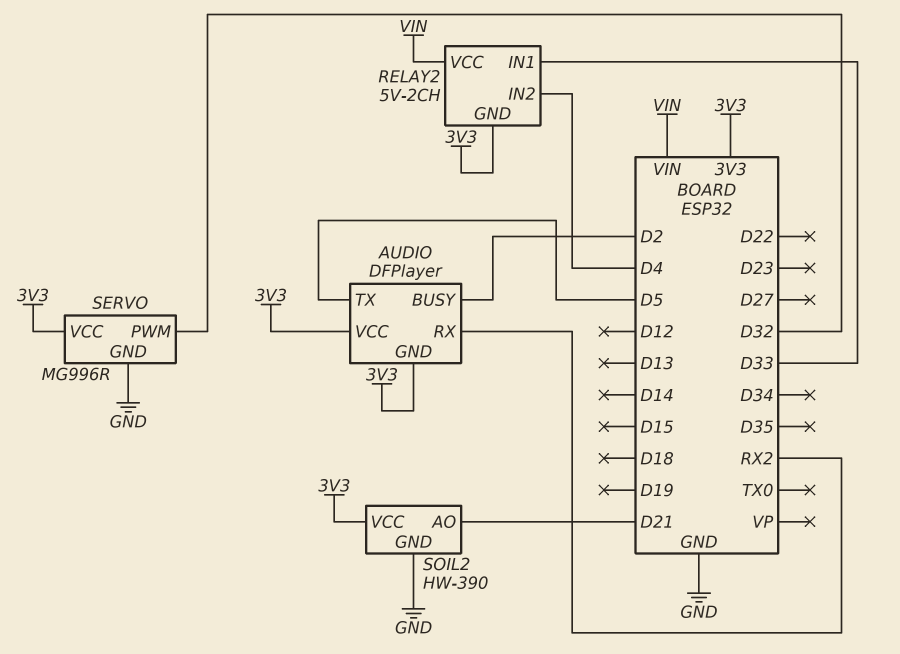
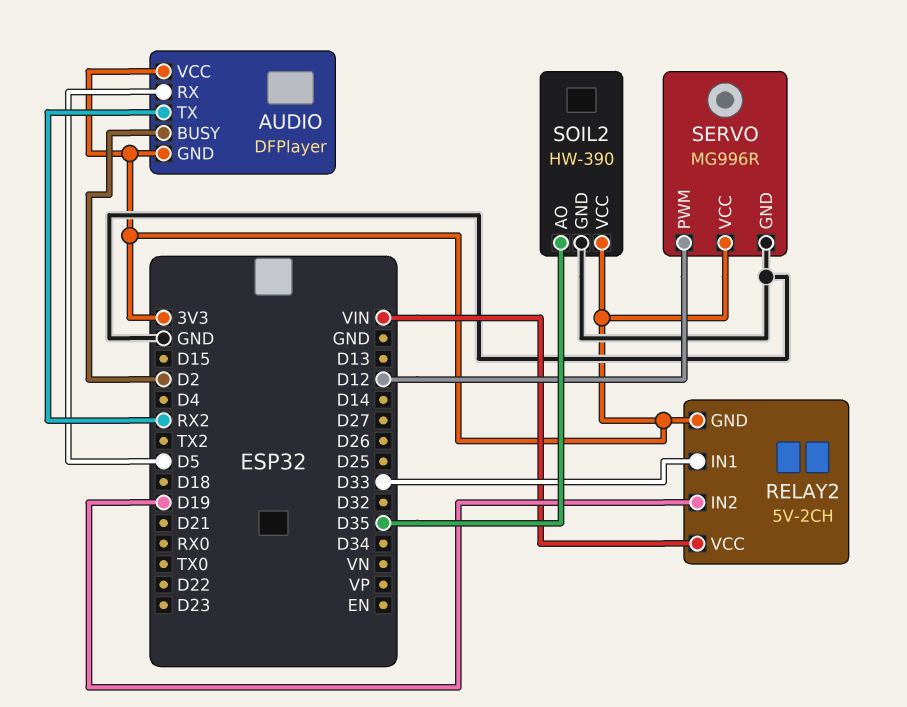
AUDIO pin RX: RX2 -> D5
AUDIO pin TX: D5 -> RX2
RELAY2 pin IN2: D4 -> D19
SERVO pin PWM: D32 -> D12
SOIL2 pin AO: D21 -> D35

